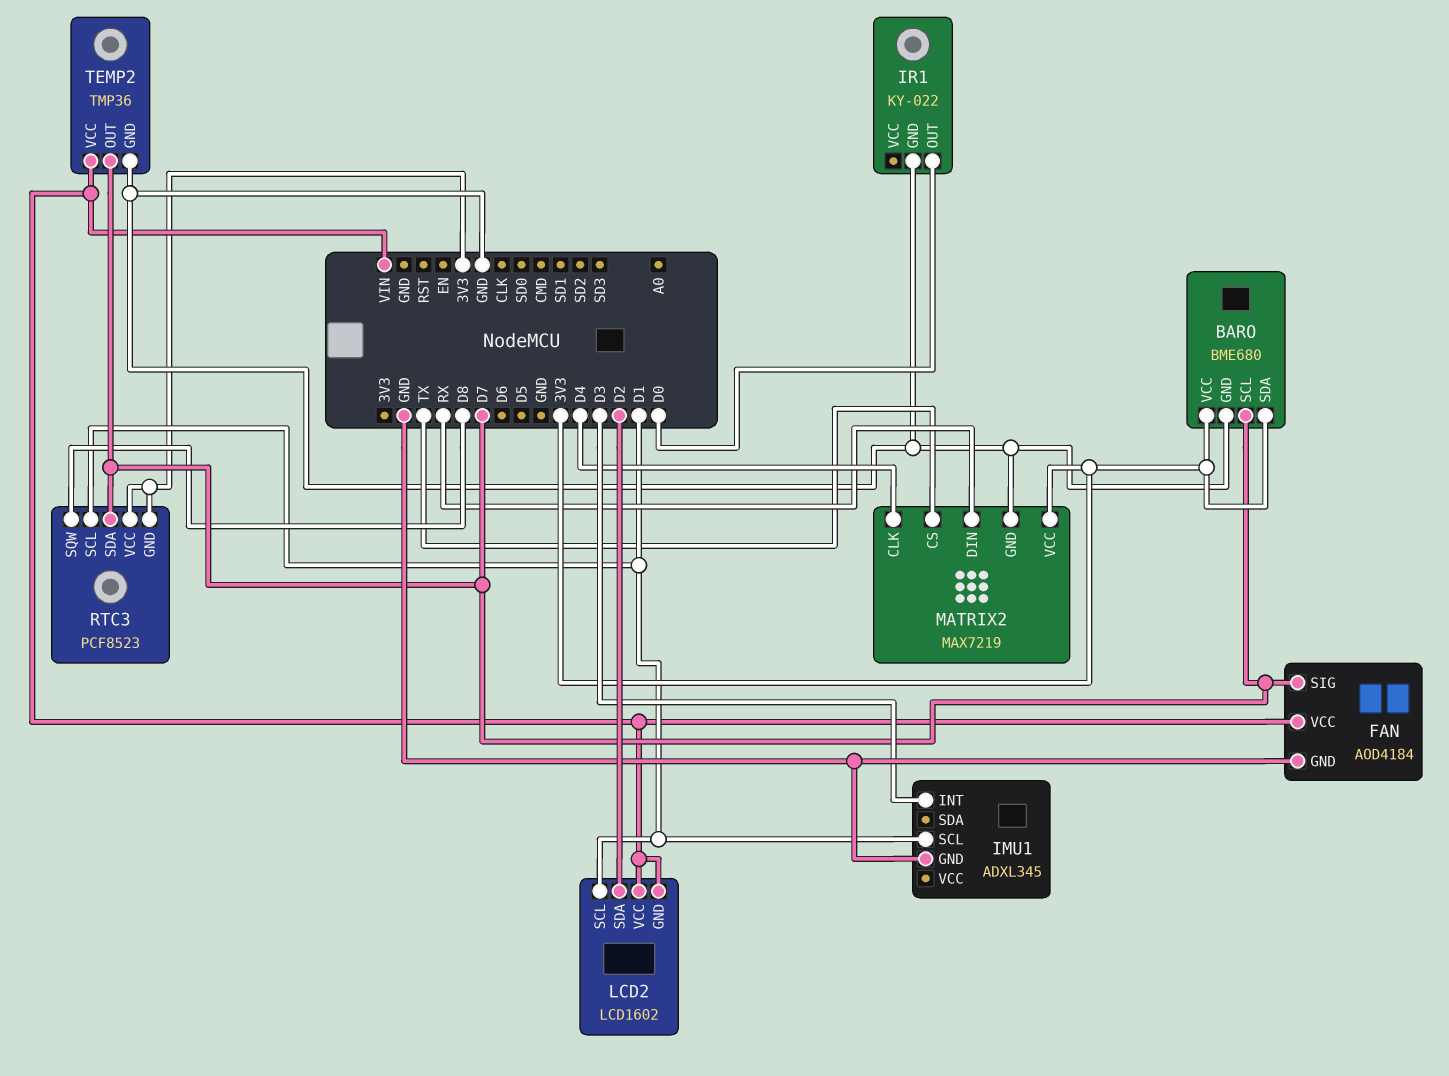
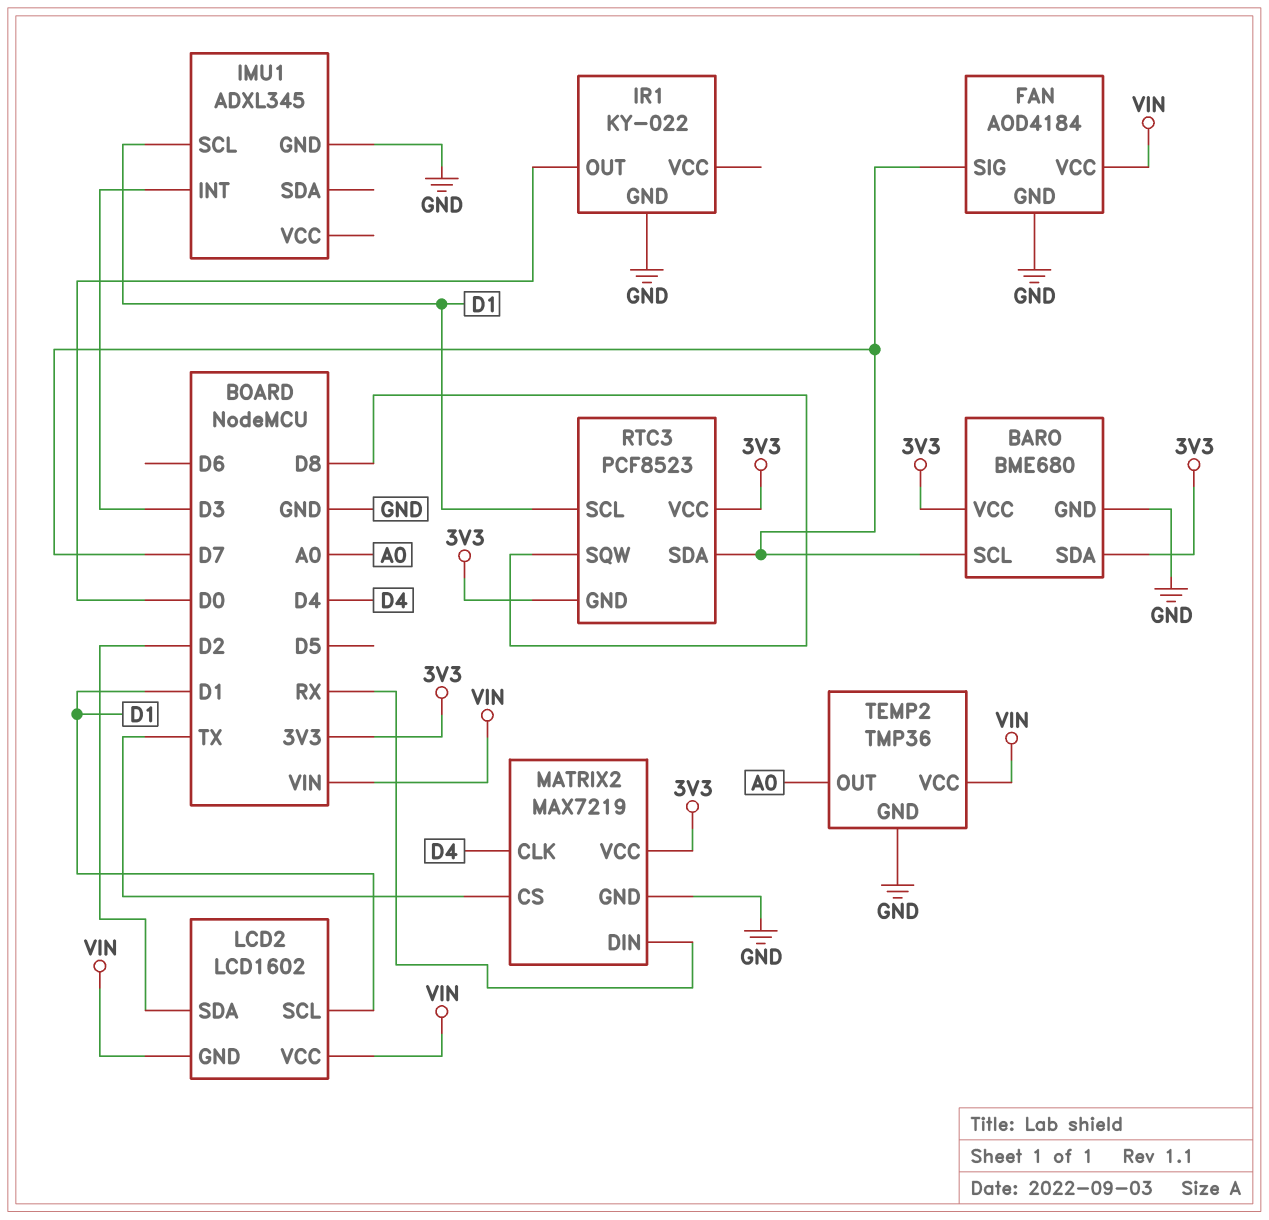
TEMP2 pin OUT: D7 -> A0

